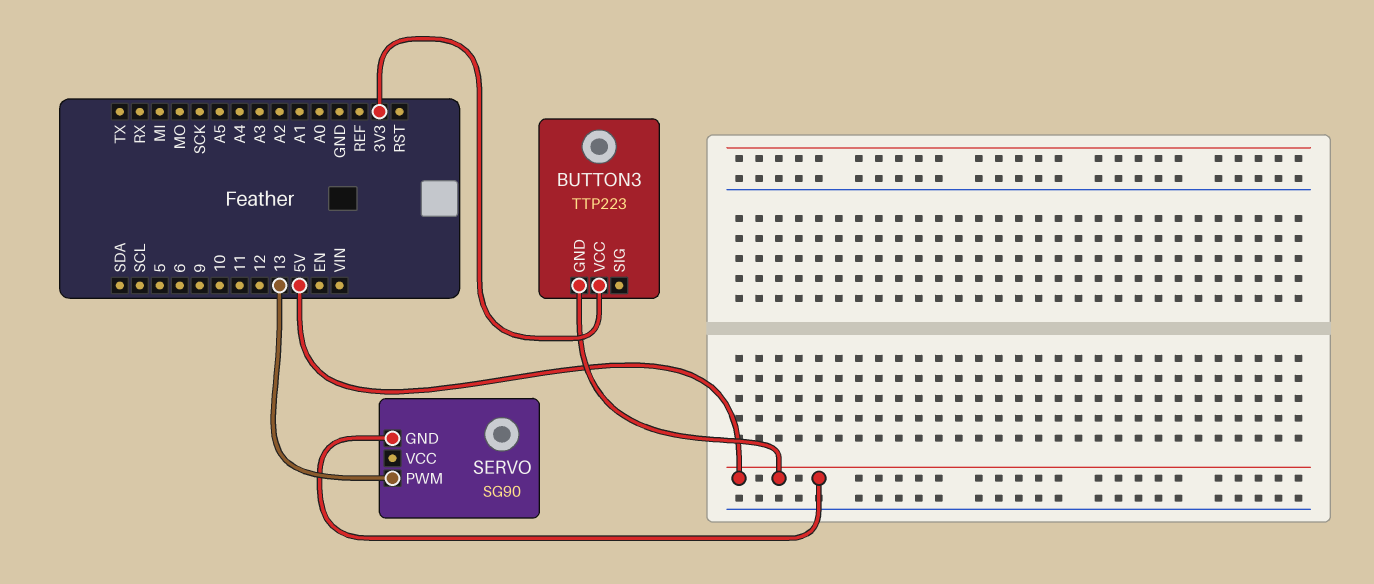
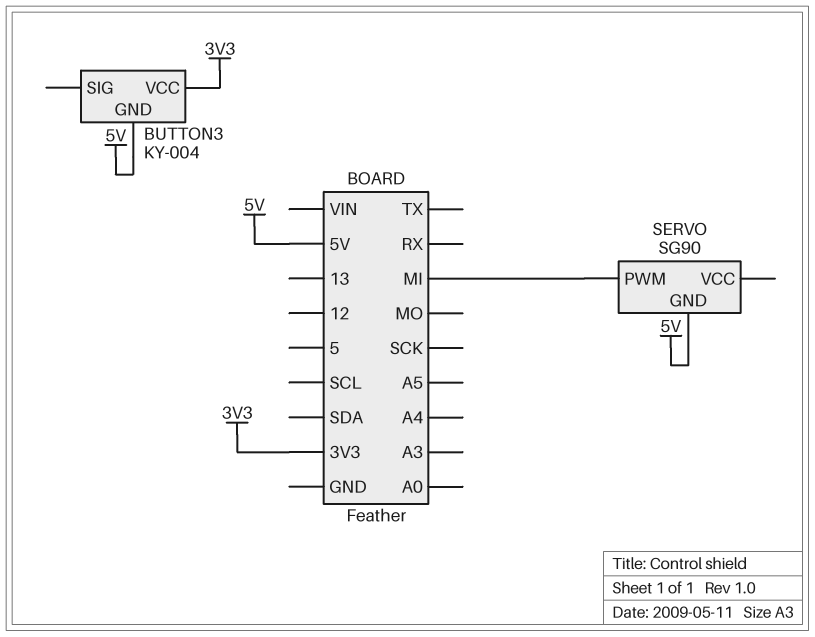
BUTTON3: TTP223 -> KY-004
SERVO pin PWM: 13 -> MI

